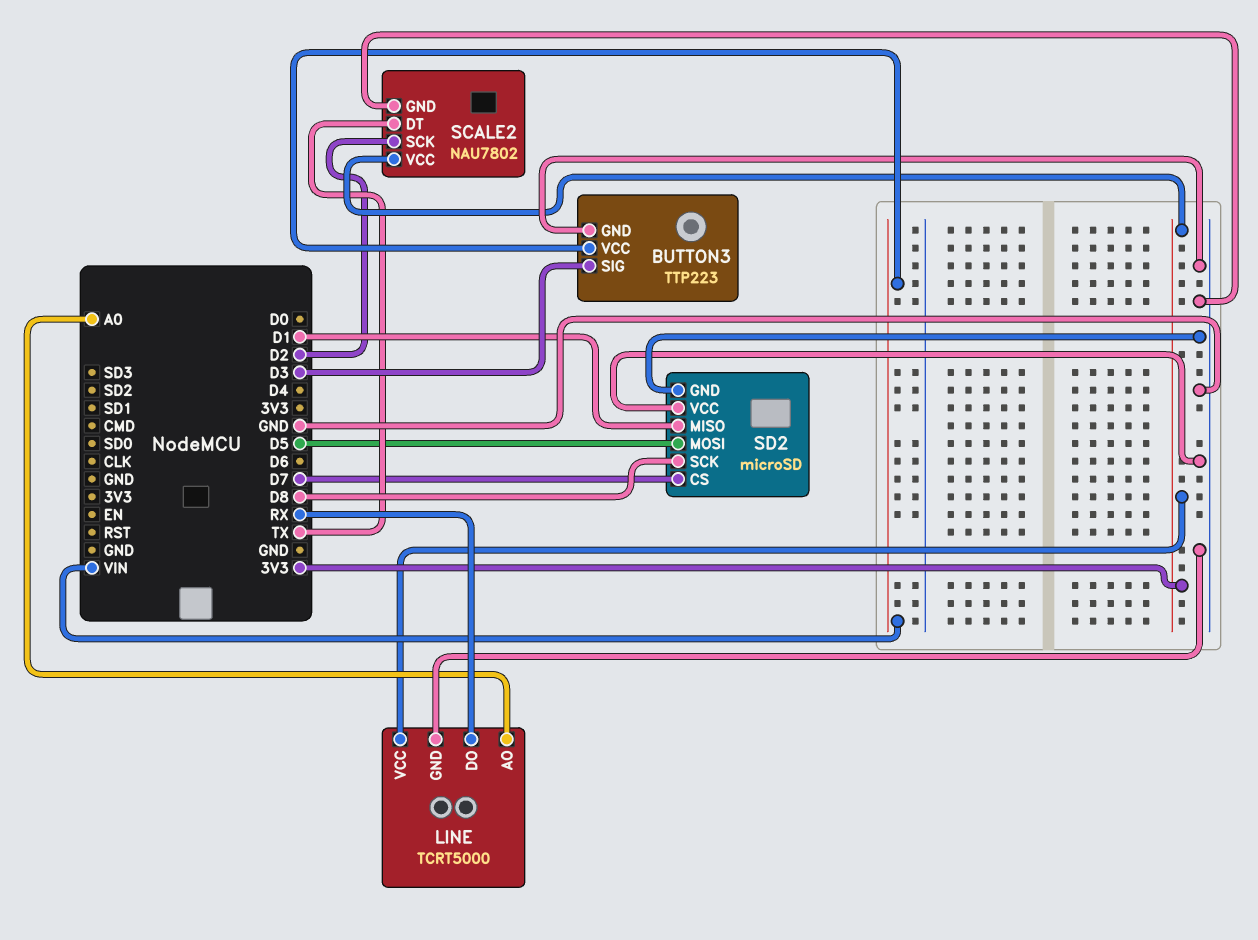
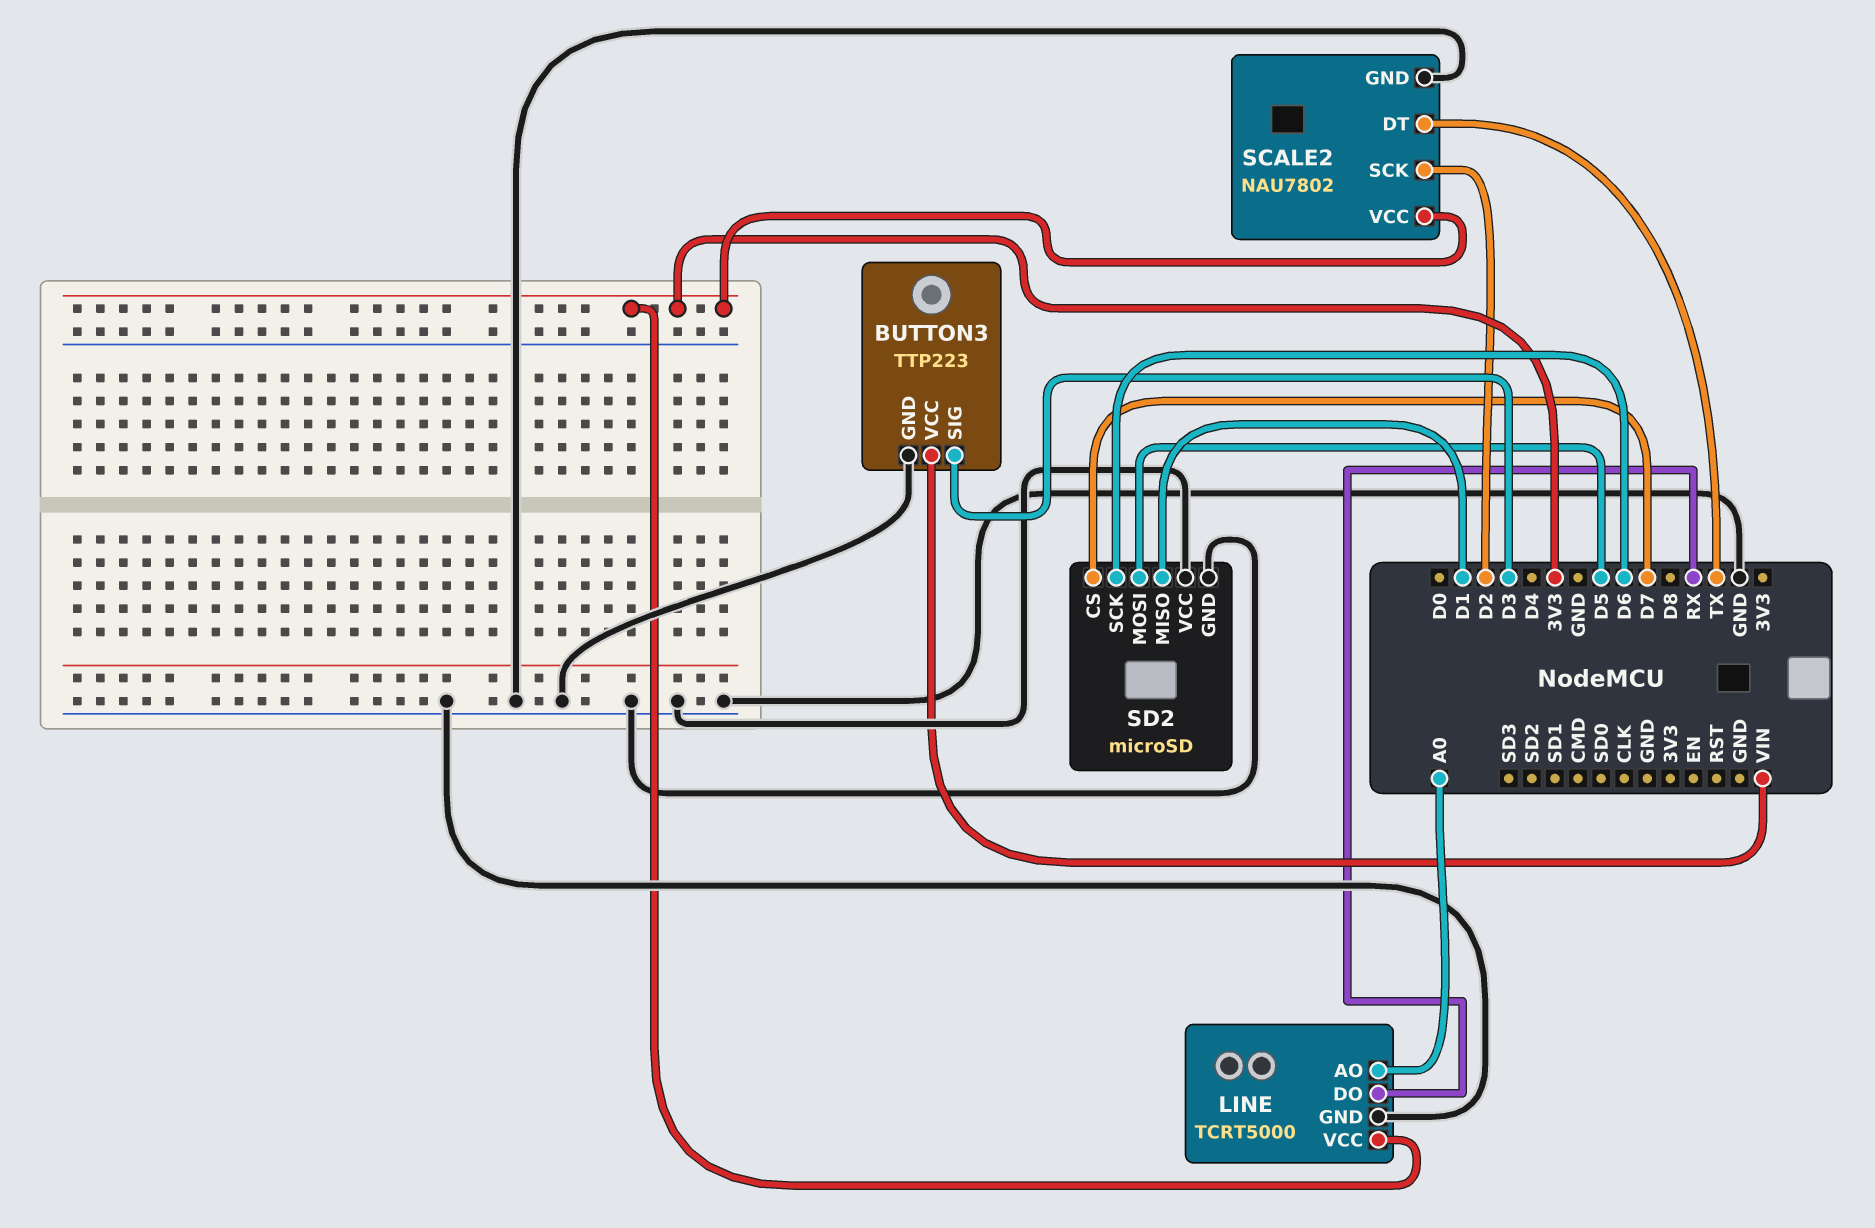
SD2 pin SCK: D8 -> D6

